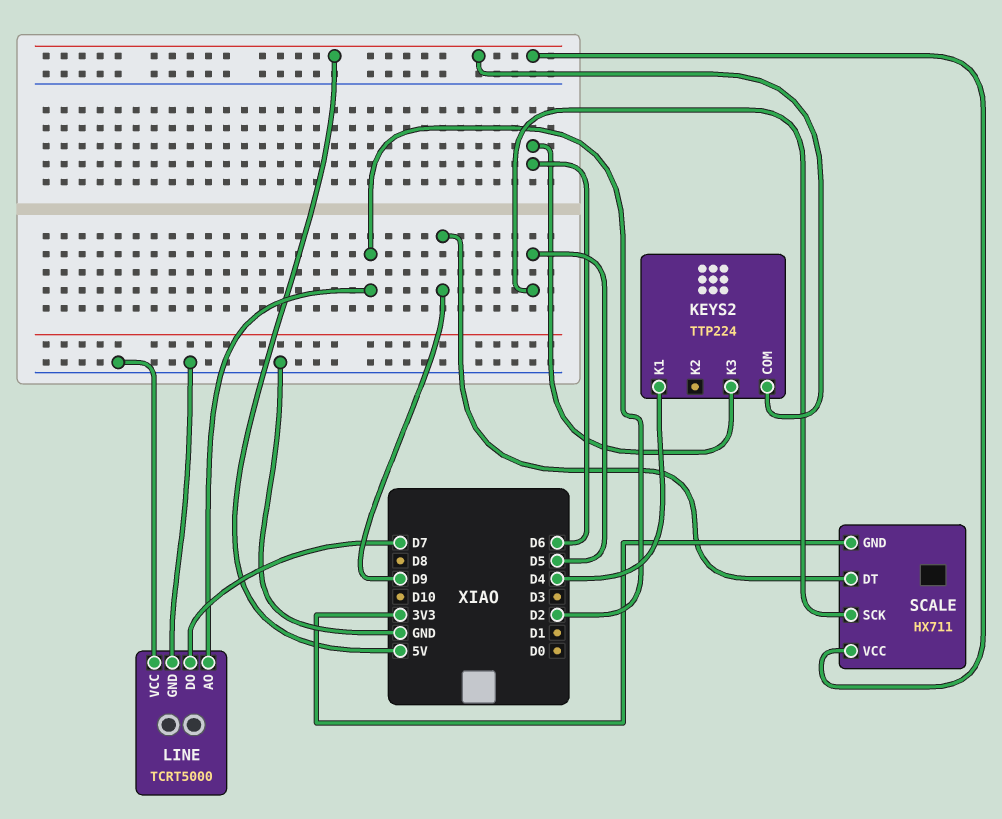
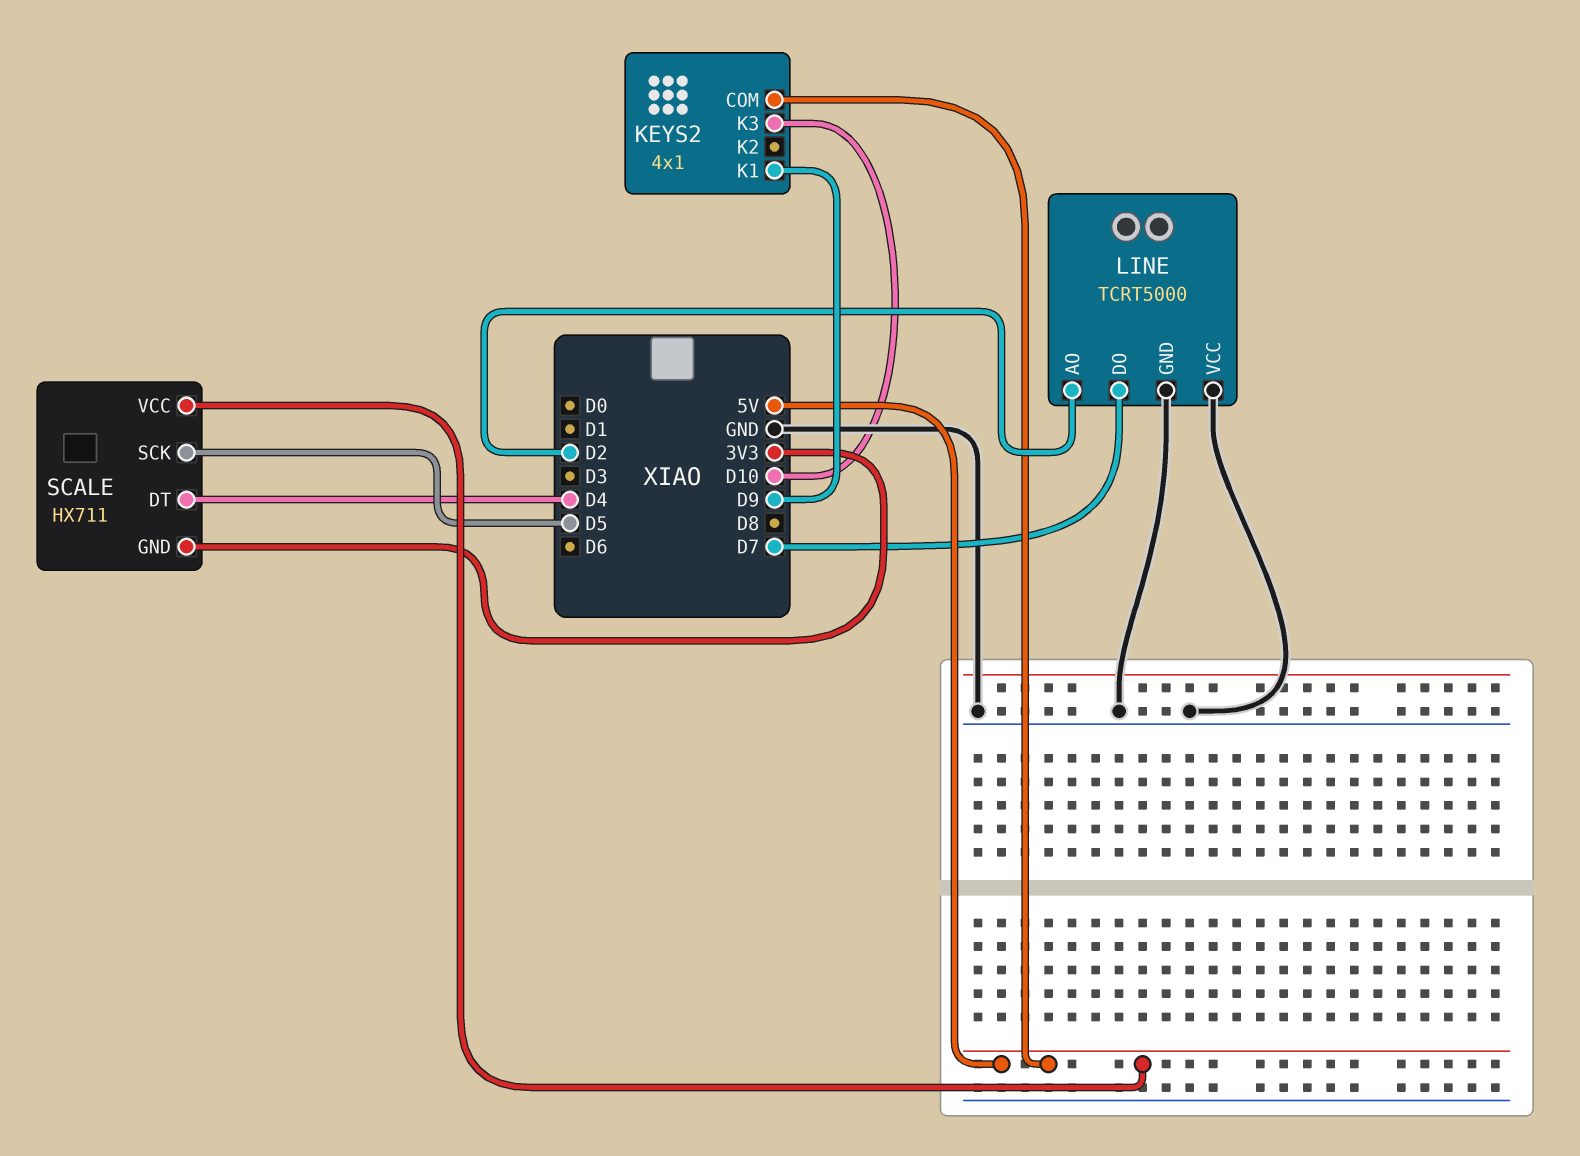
KEYS2: TTP224 -> 4x1
KEYS2 pin K1: D4 -> D9
KEYS2 pin K3: D6 -> D10
SCALE pin DT: D9 -> D4

